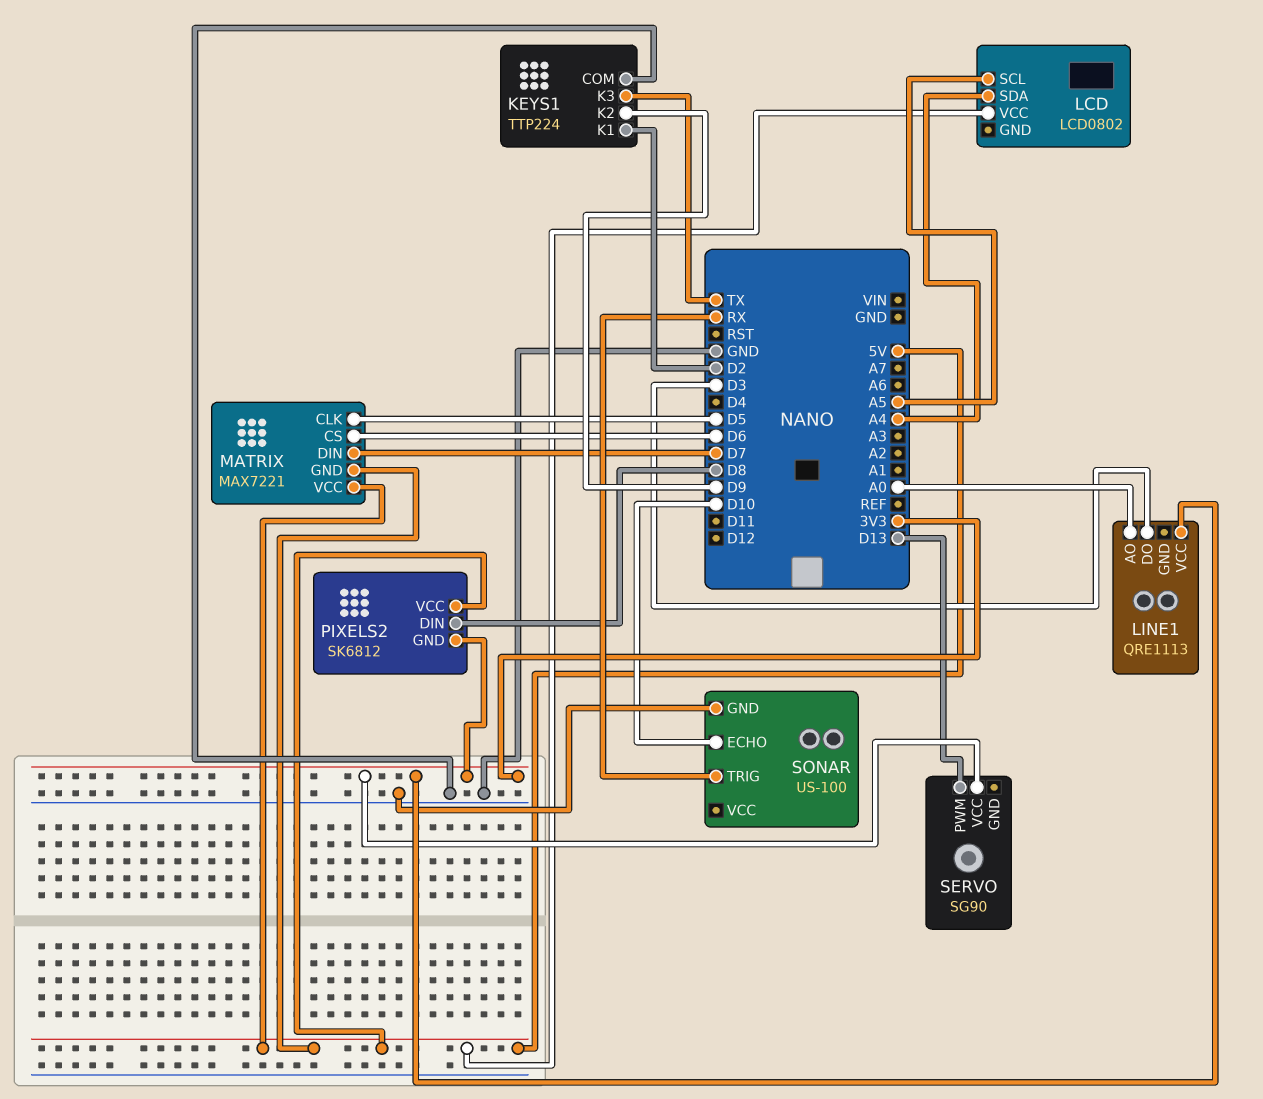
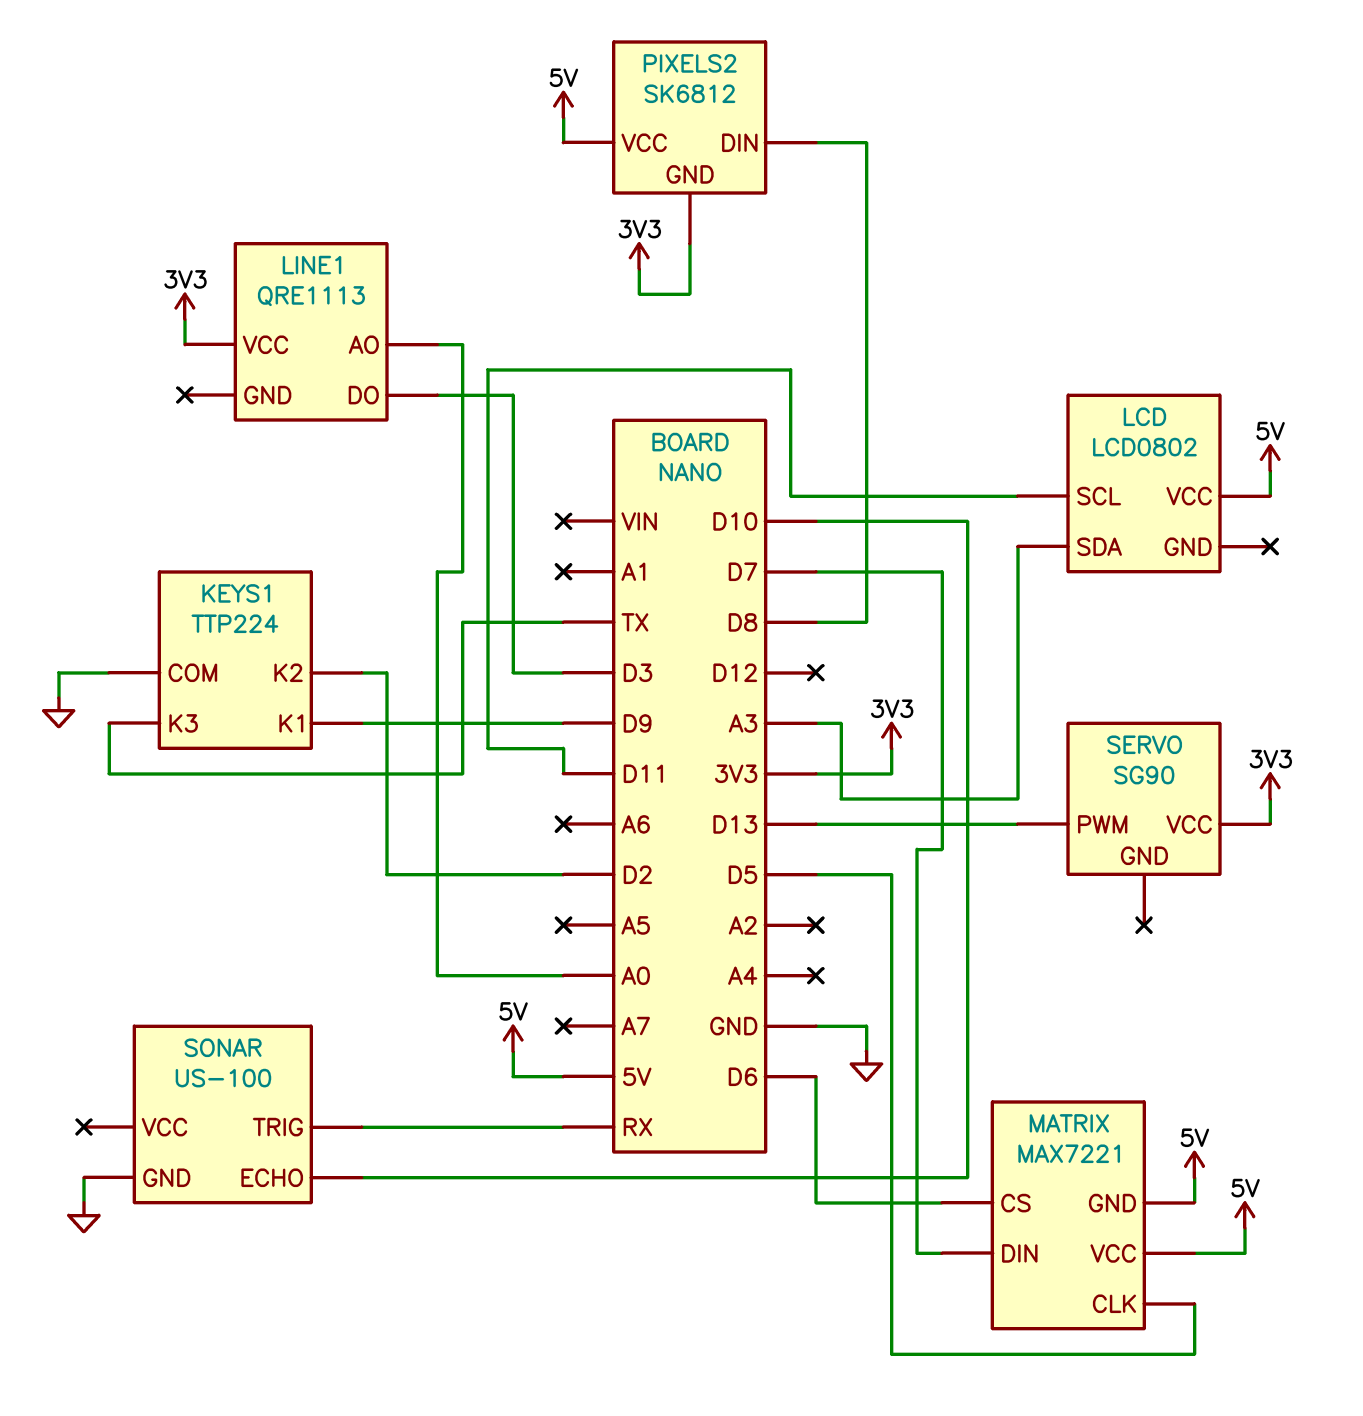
KEYS1 pin K1: D2 -> D9
KEYS1 pin K2: D9 -> D2
LCD pin SCL: A5 -> D11
LCD pin SDA: A4 -> A3

